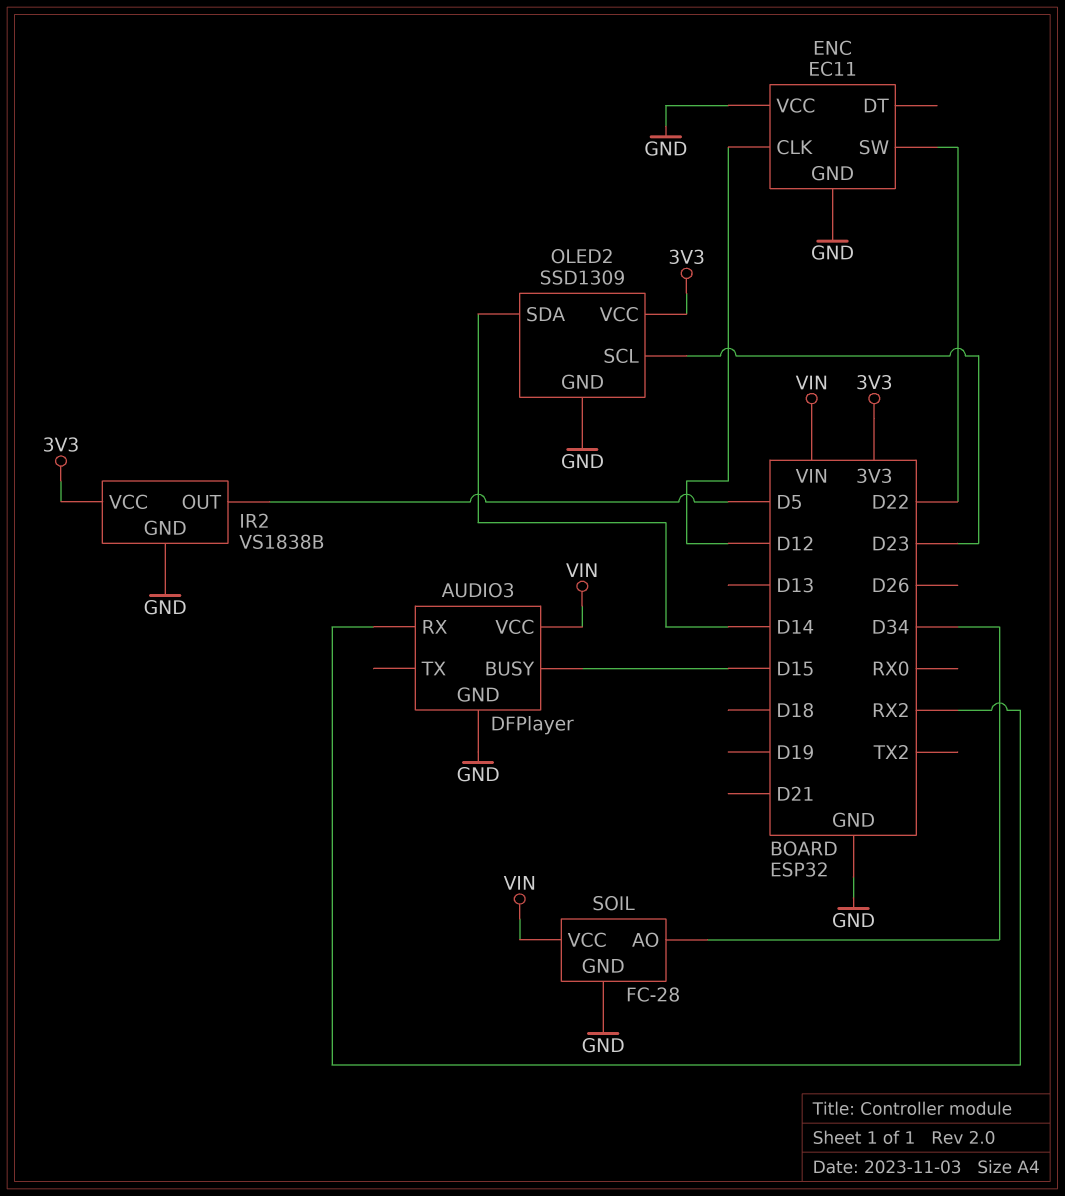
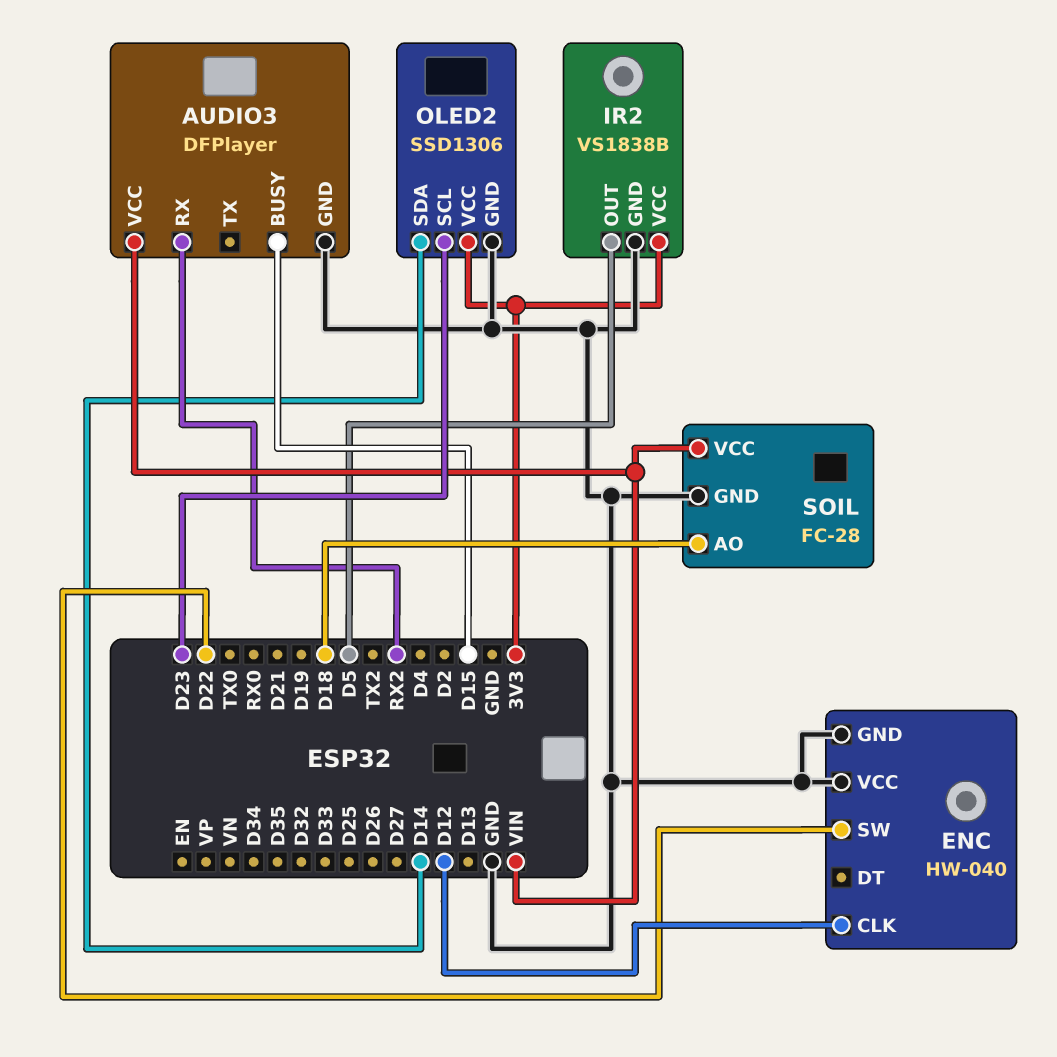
ENC: EC11 -> HW-040
OLED2: SSD1309 -> SSD1306
SOIL pin AO: D34 -> D18

